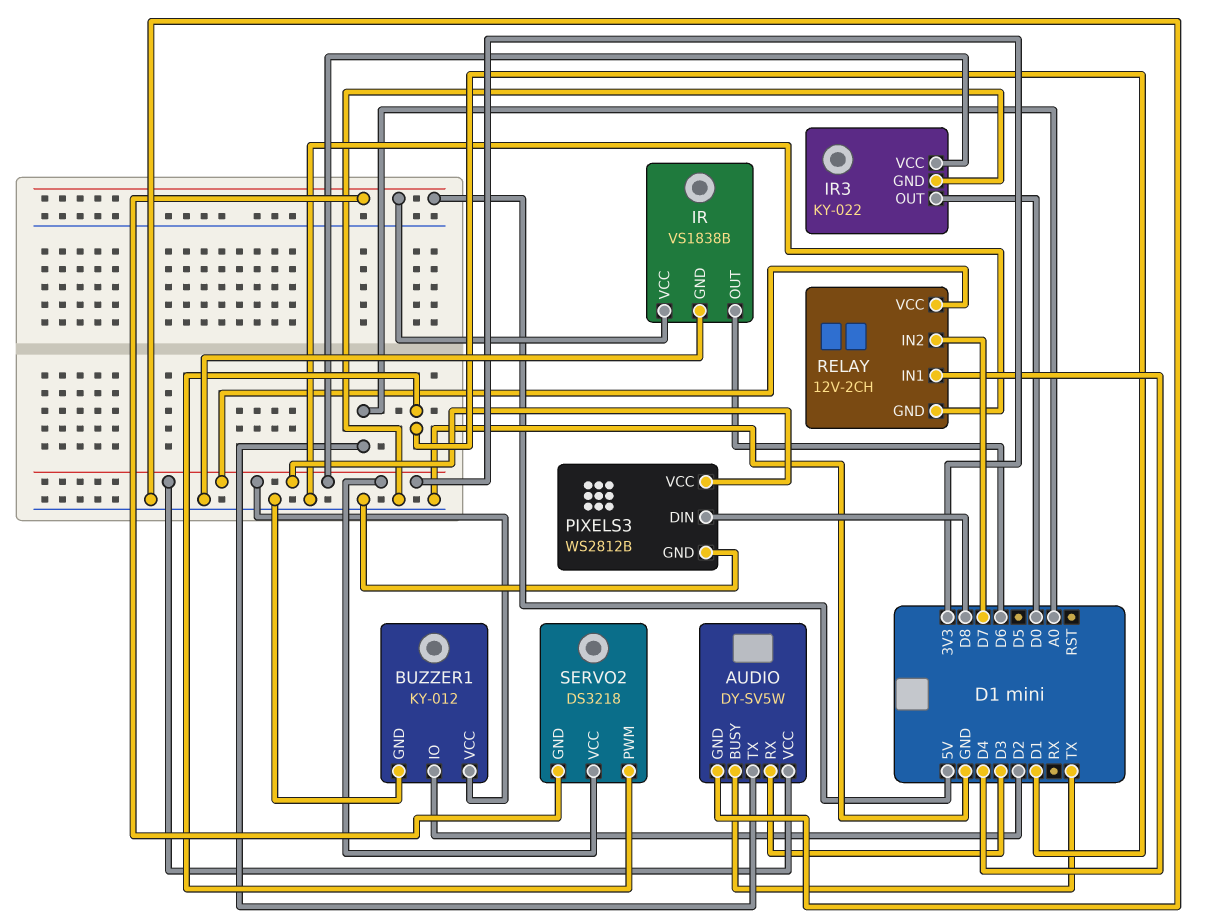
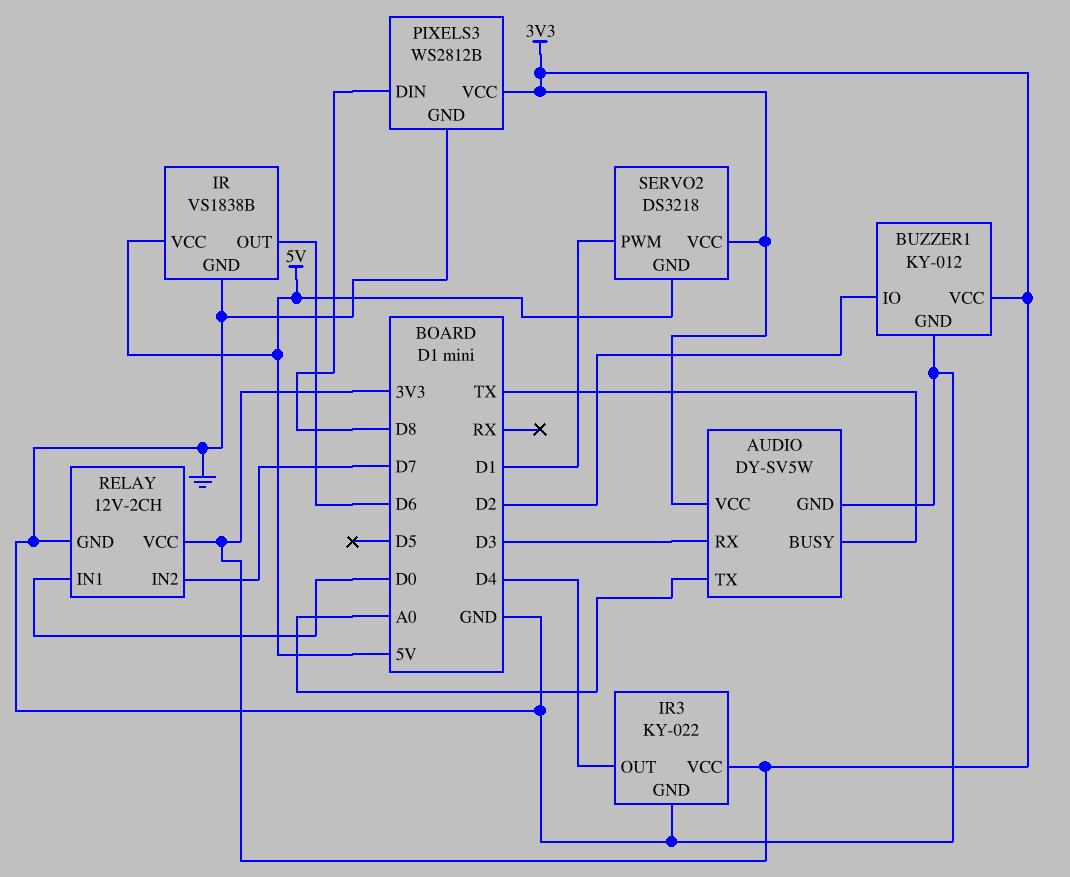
IR3 pin OUT: D0 -> D4
RELAY pin IN1: D4 -> D0

